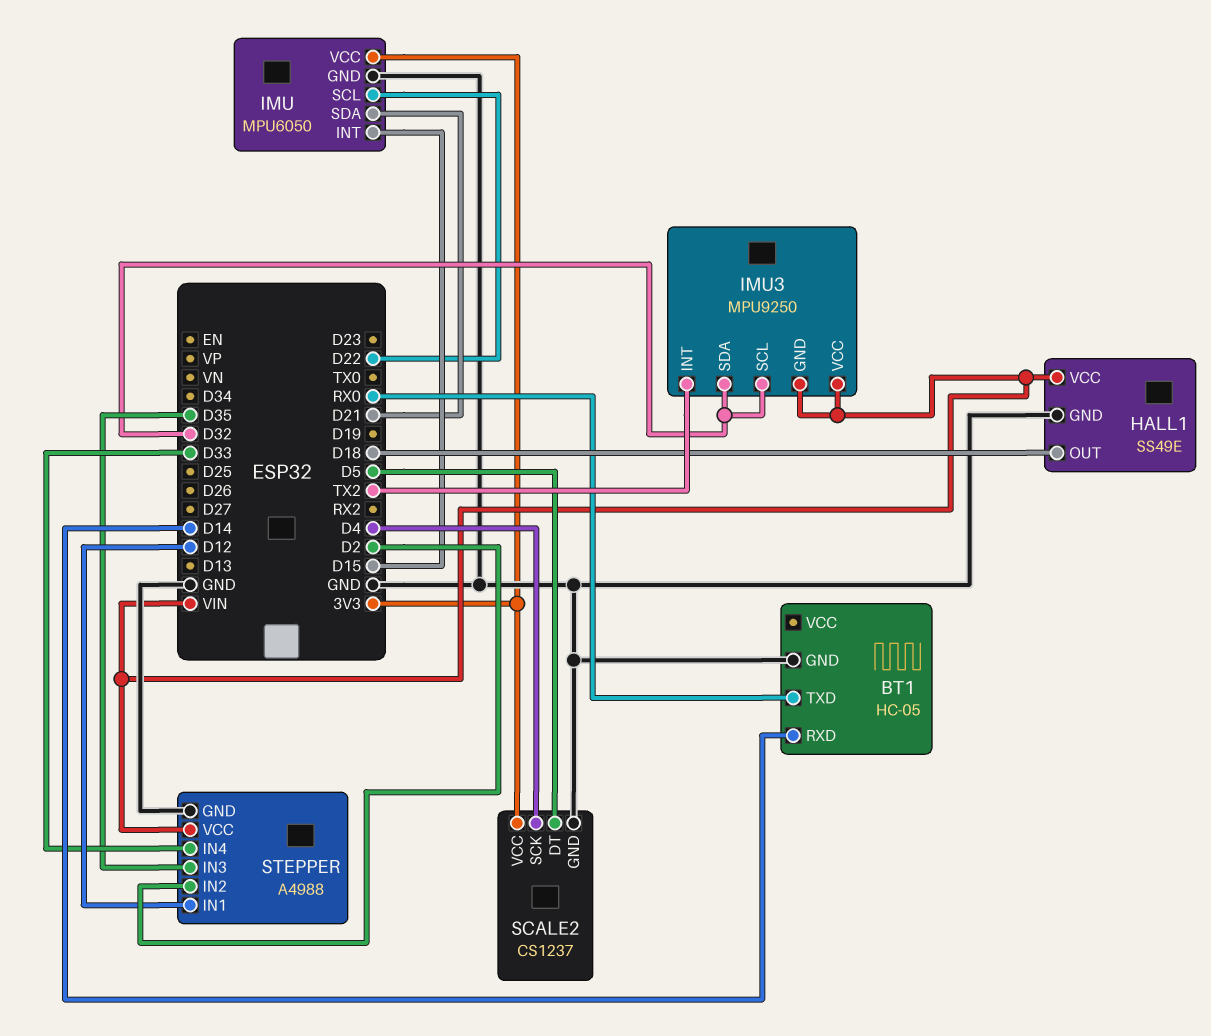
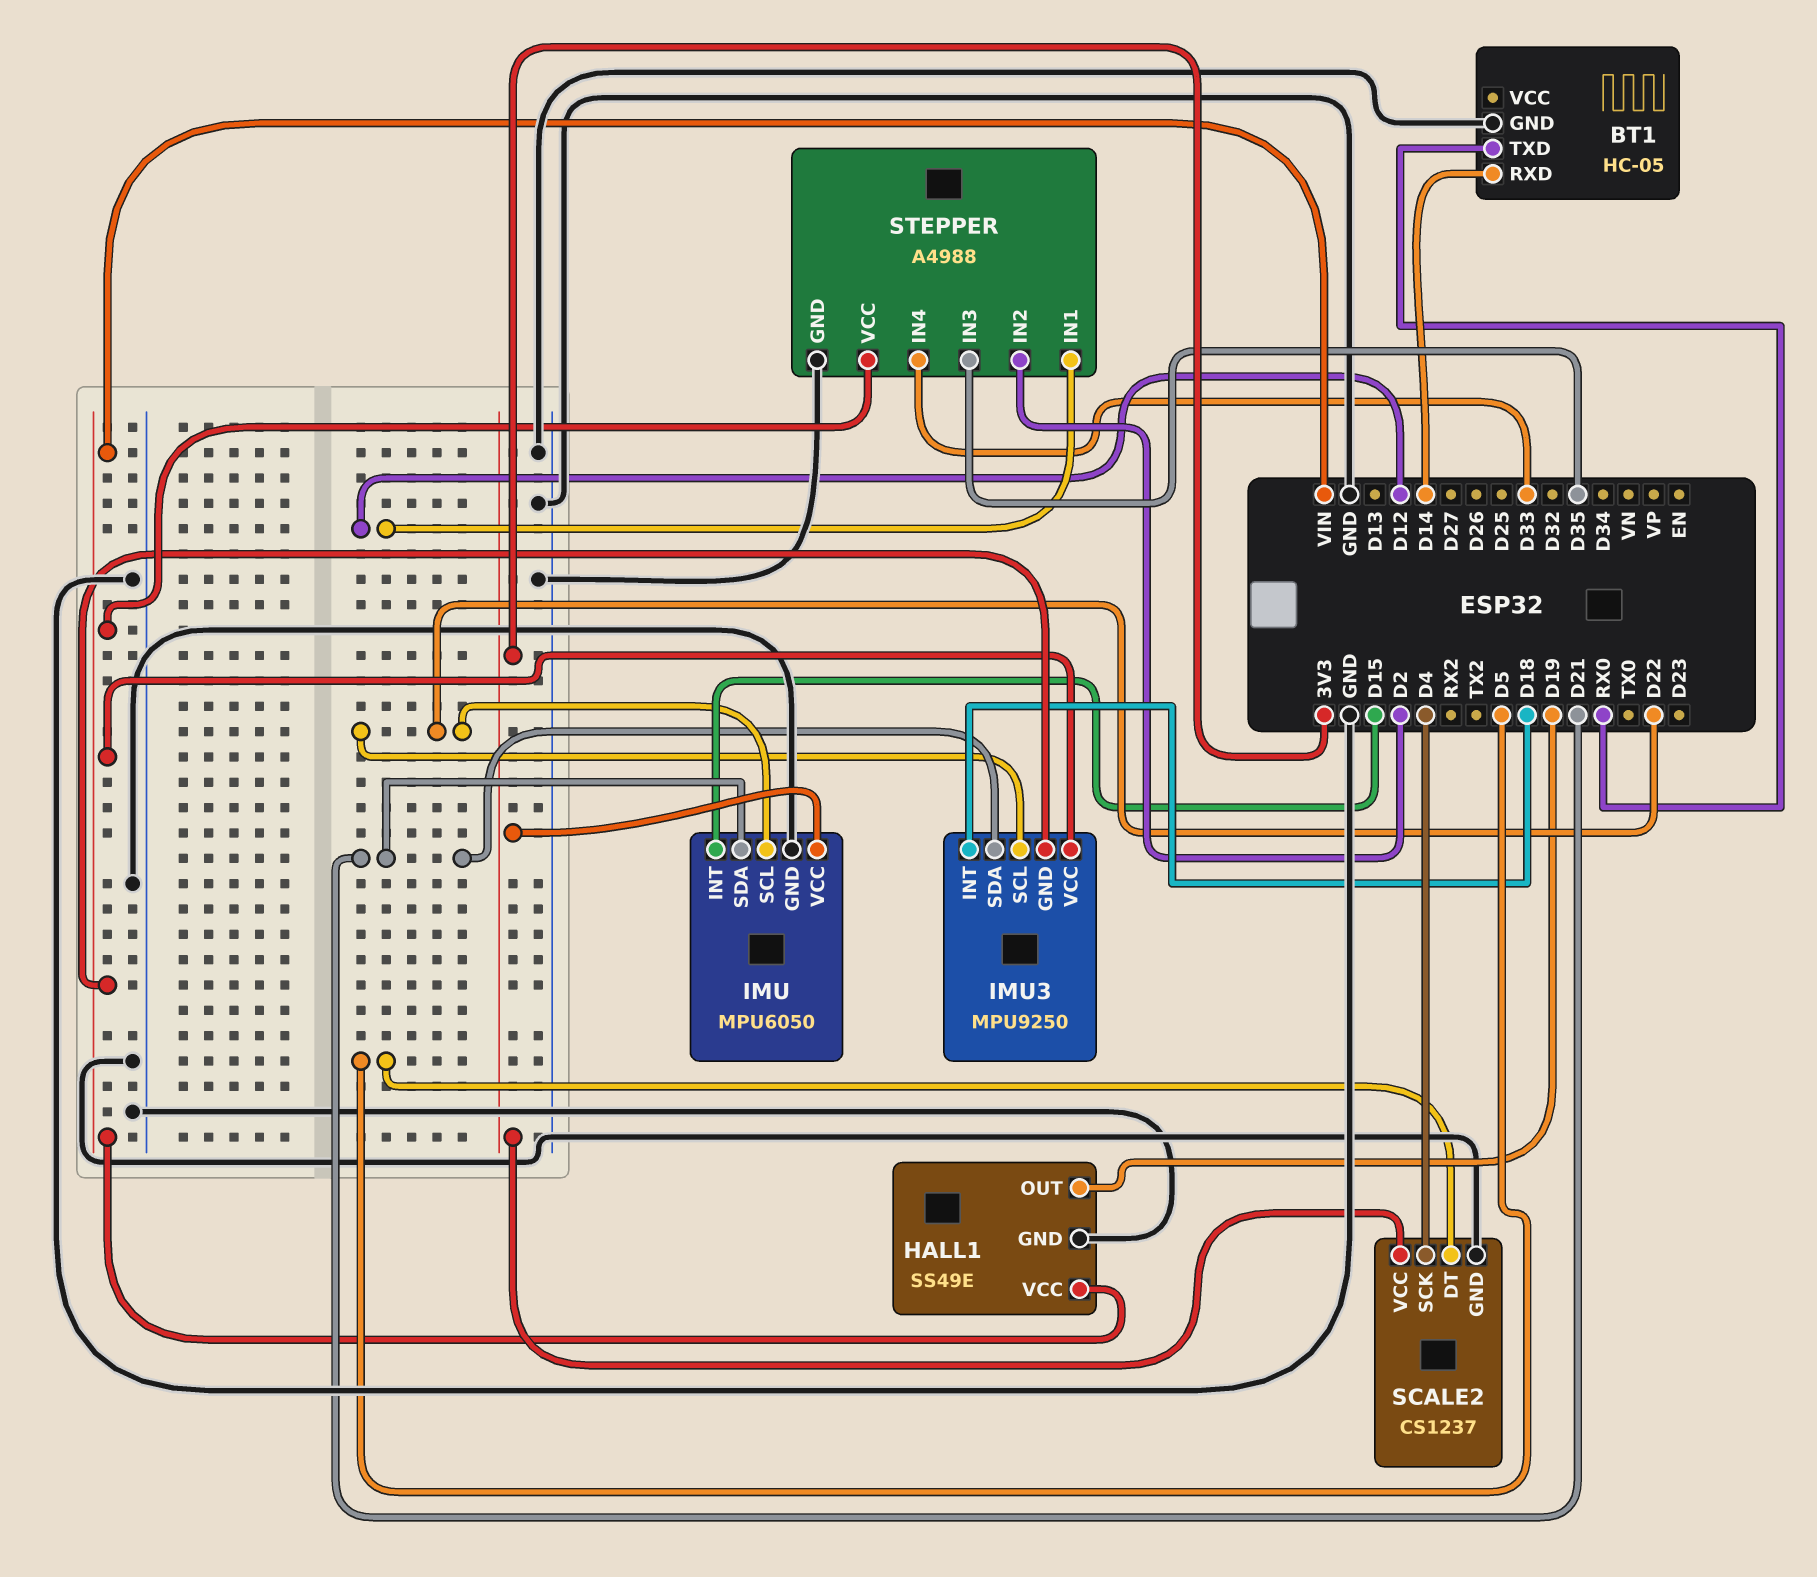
HALL1 pin OUT: D18 -> D19
IMU3 pin INT: TX2 -> D18
IMU3 pin SCL: D32 -> D22
IMU3 pin SDA: D32 -> D21

